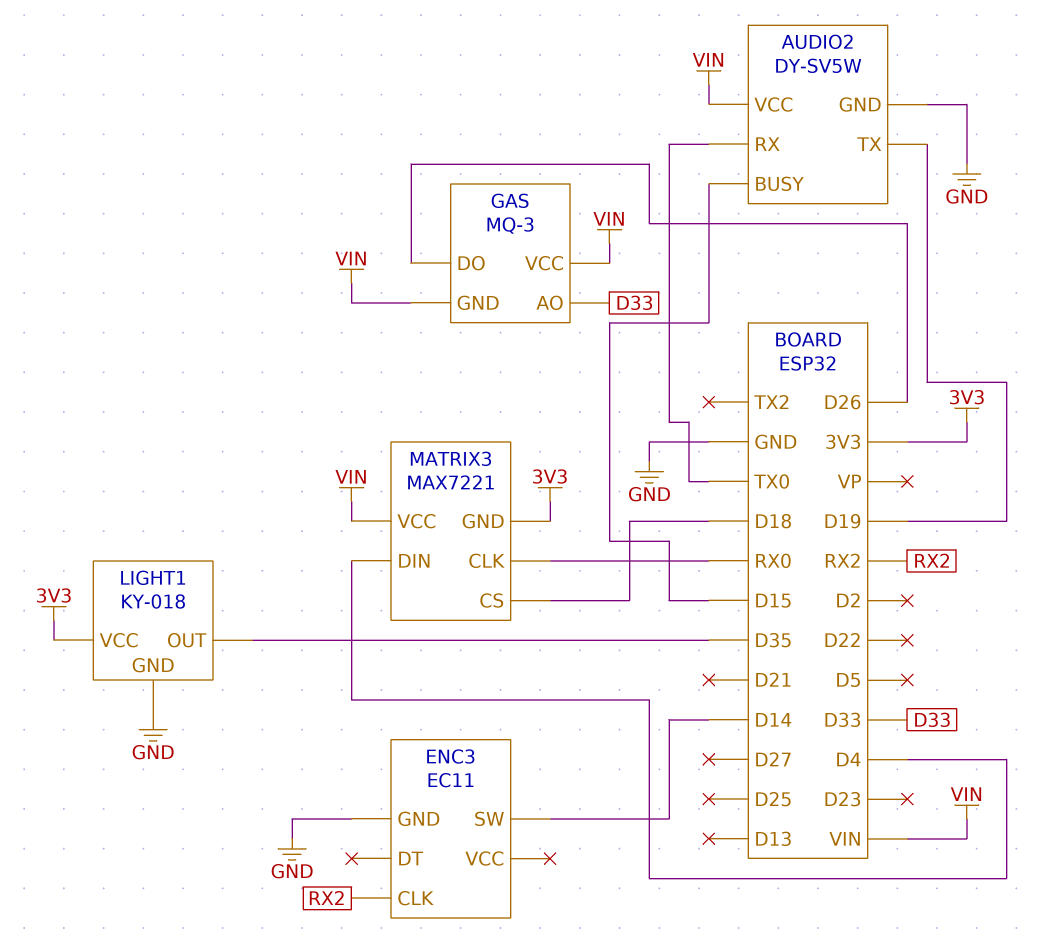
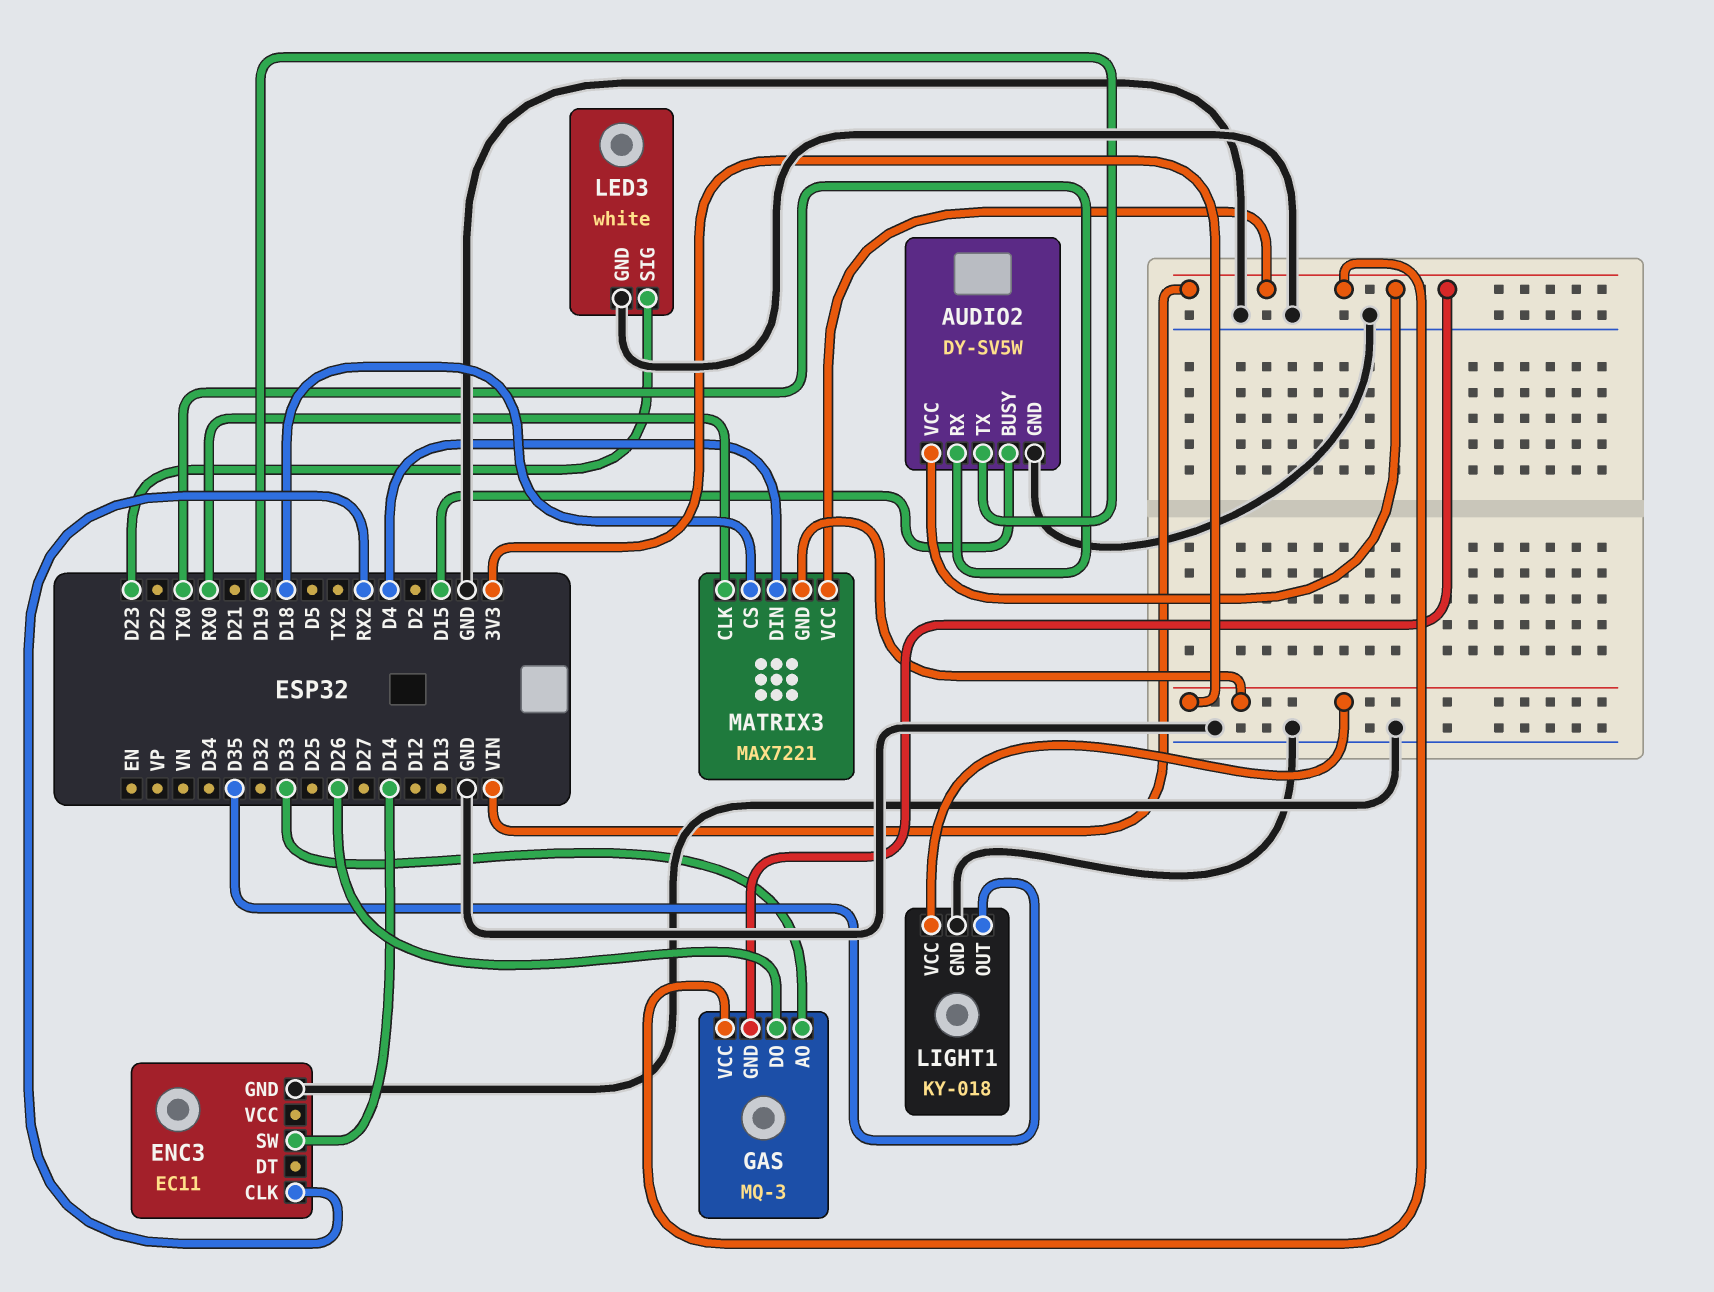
LED3: none -> white
LED3 pin GND: none -> GND
LED3 pin SIG: none -> D23

